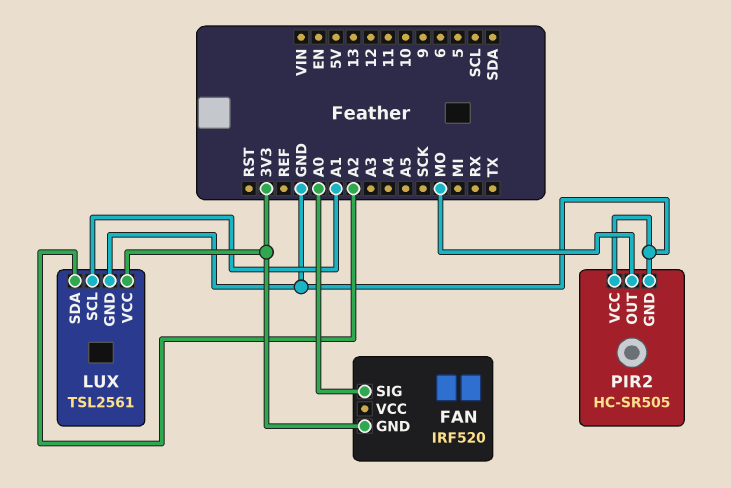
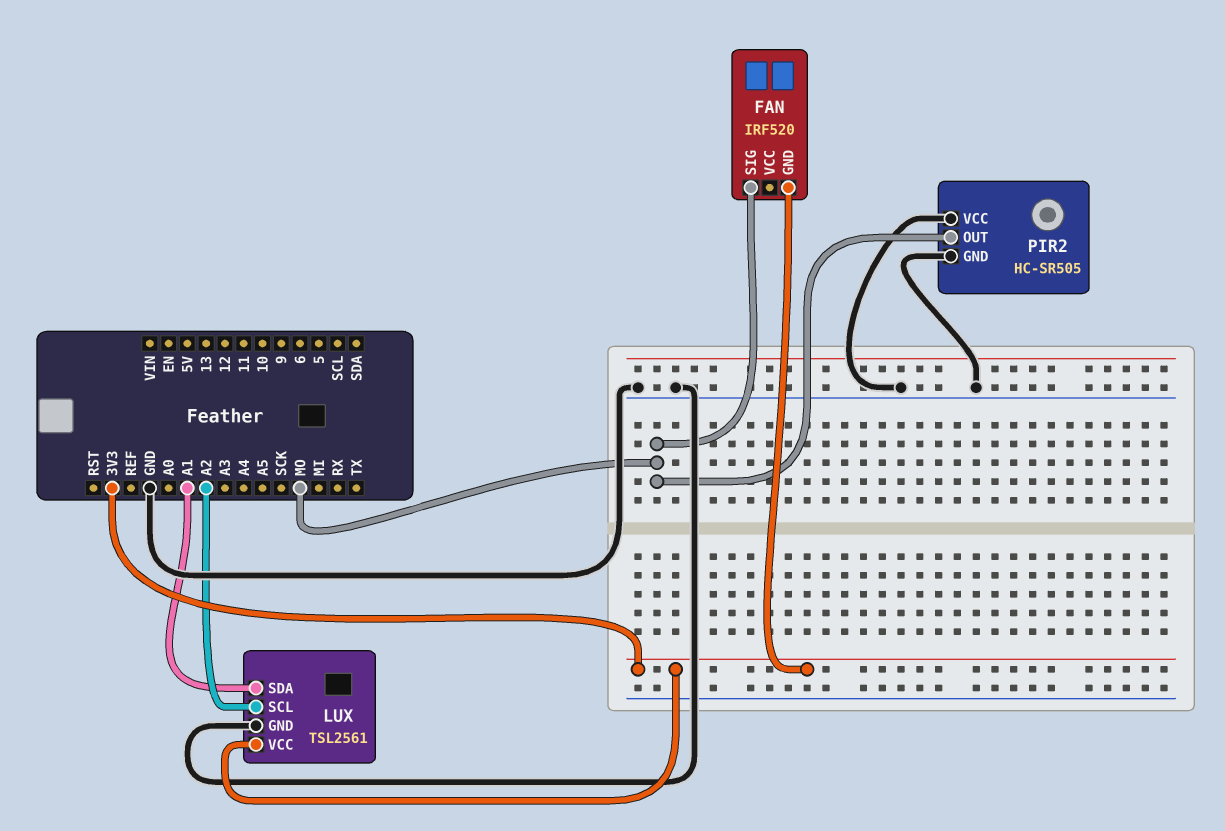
FAN pin SIG: A0 -> MO
LUX pin SCL: A1 -> A2
LUX pin SDA: A2 -> A1

